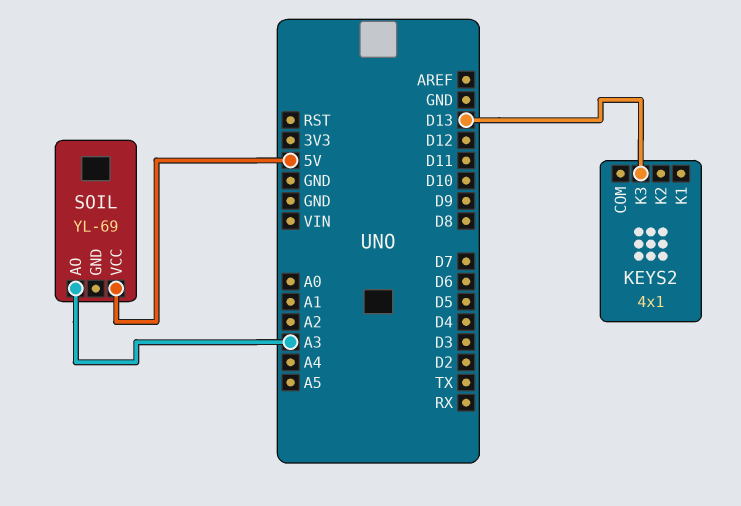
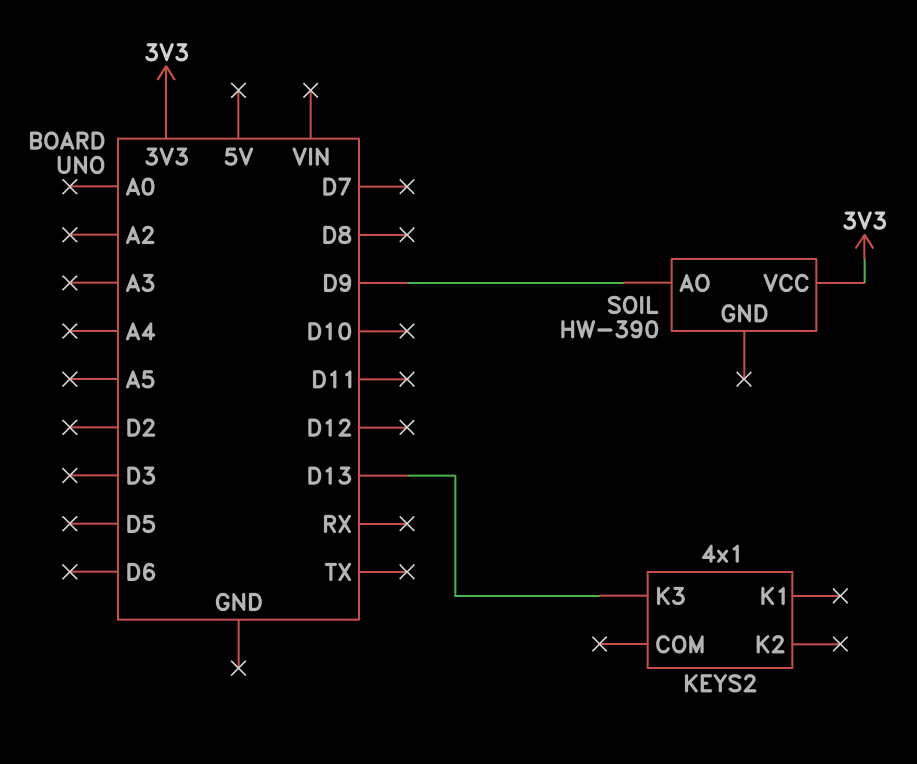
SOIL: YL-69 -> HW-390
SOIL pin AO: A3 -> D9
SOIL pin VCC: 5V -> 3V3

